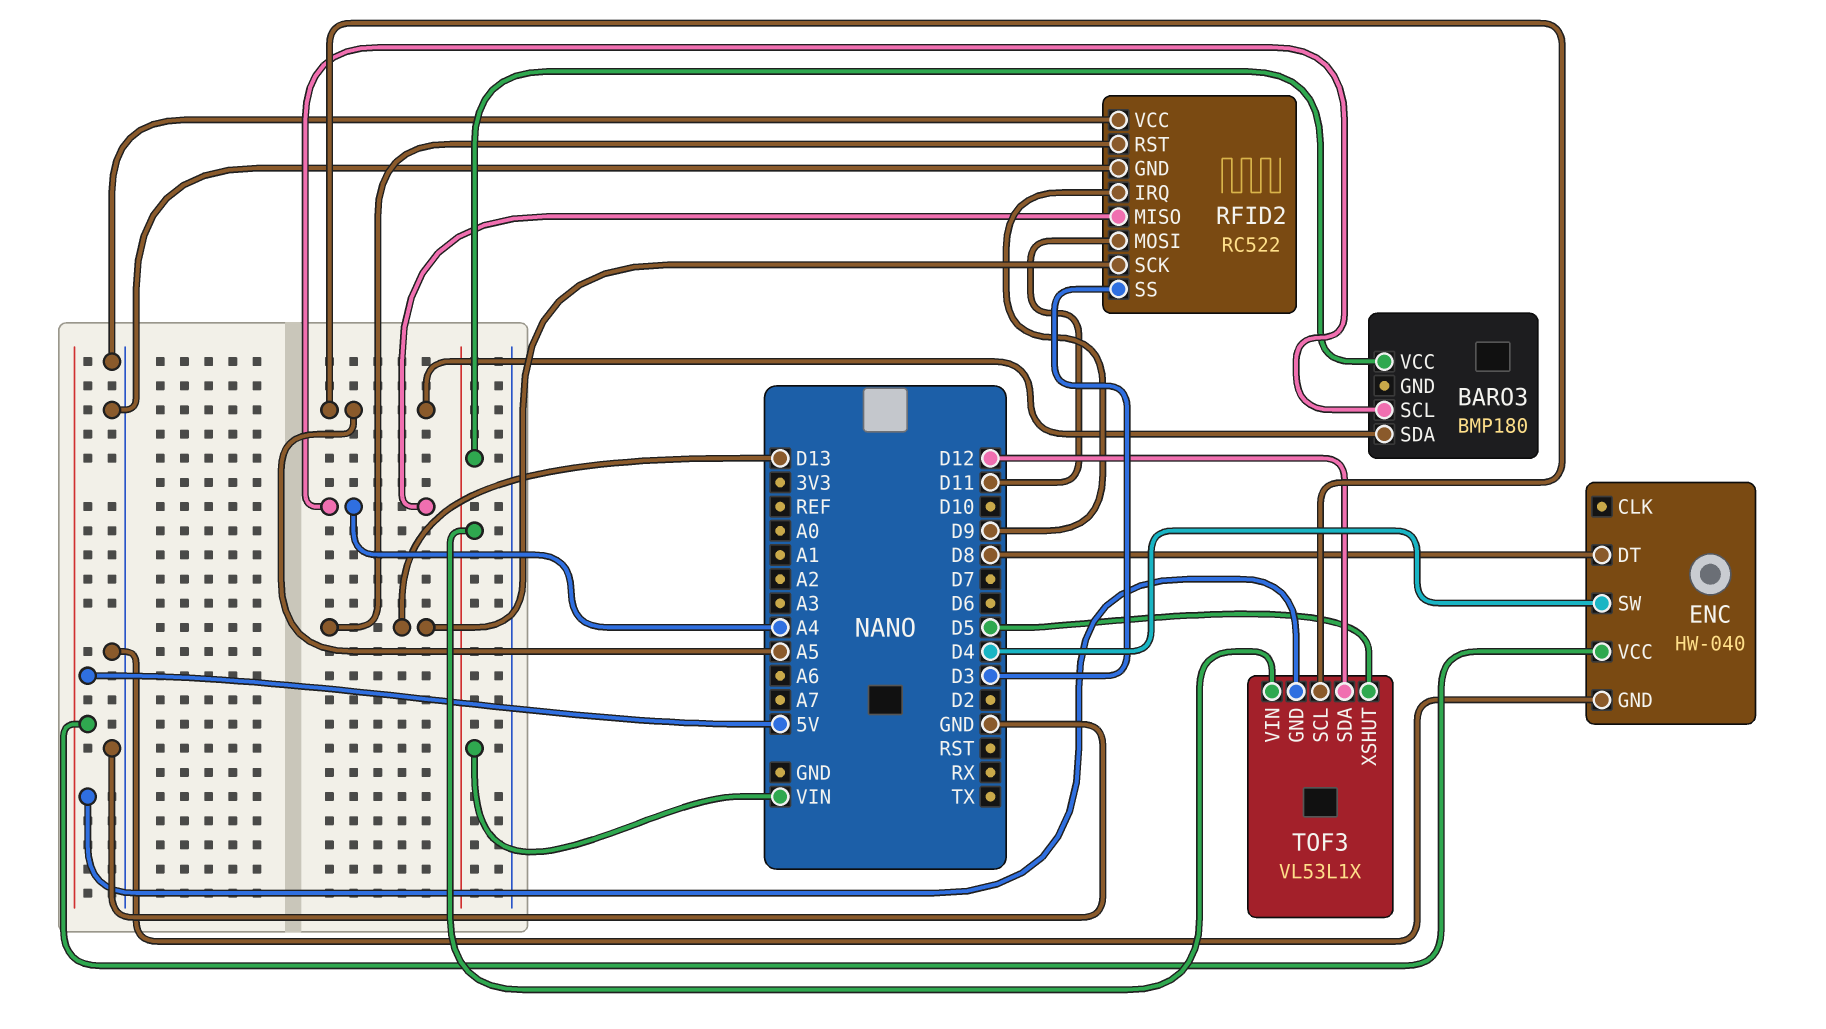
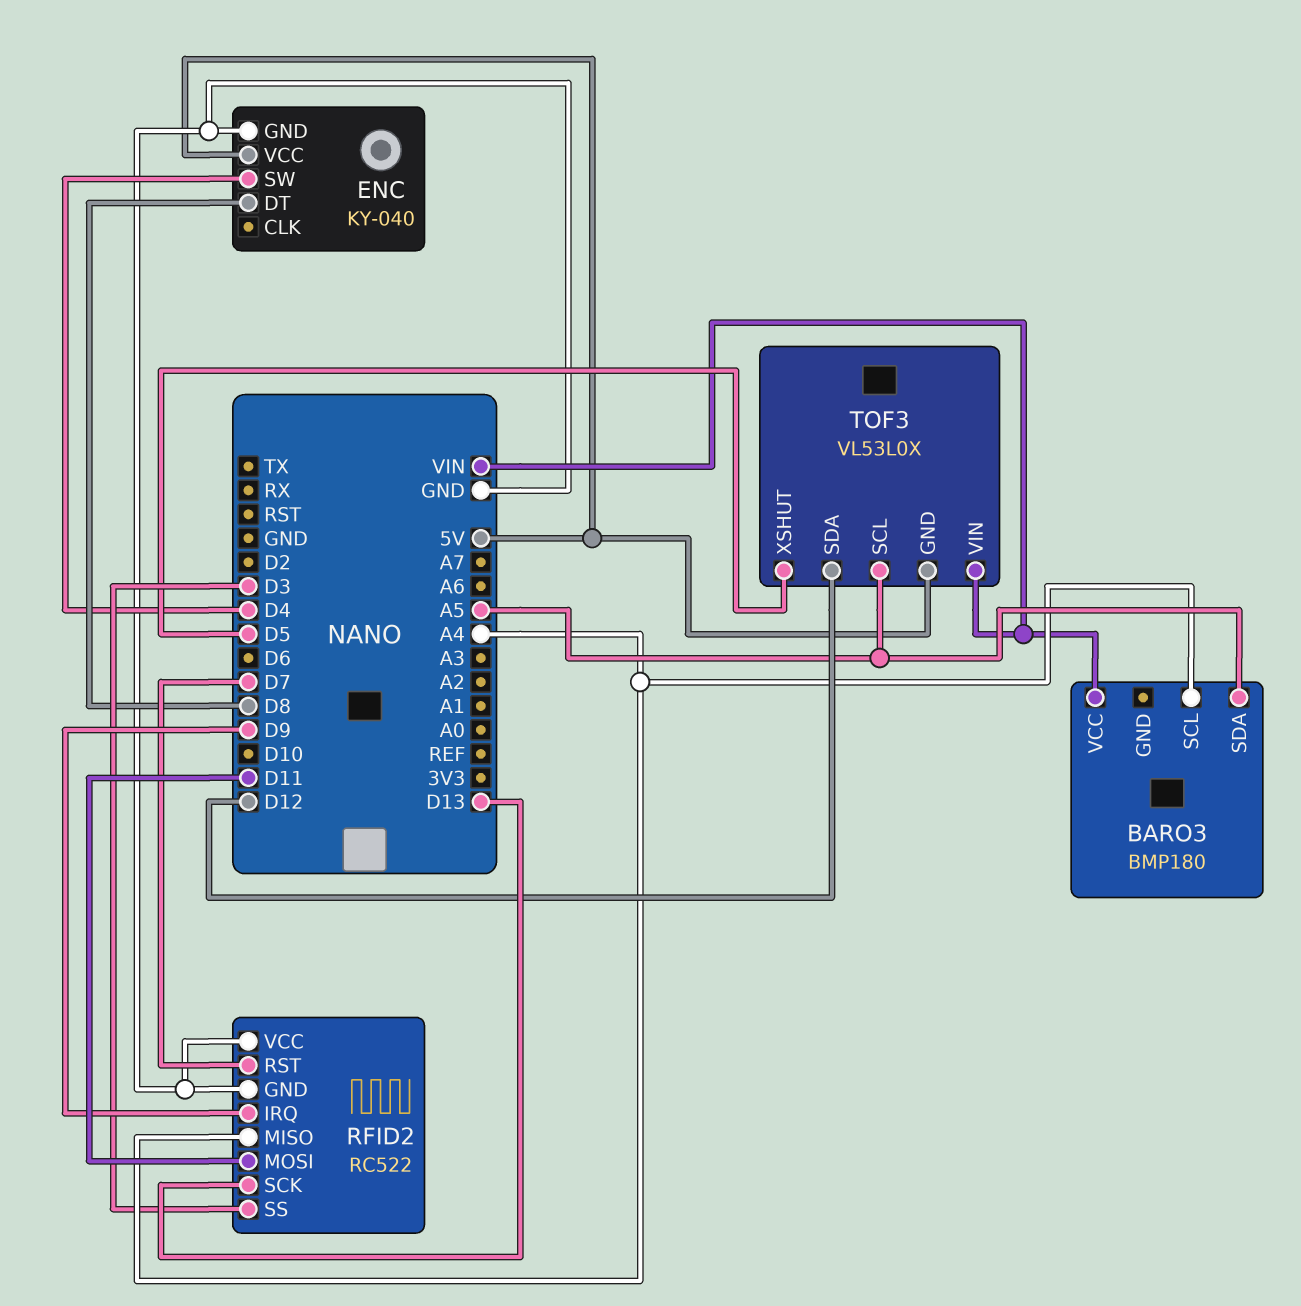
ENC: HW-040 -> KY-040
RFID2 pin RST: D13 -> D7
TOF3: VL53L1X -> VL53L0X

